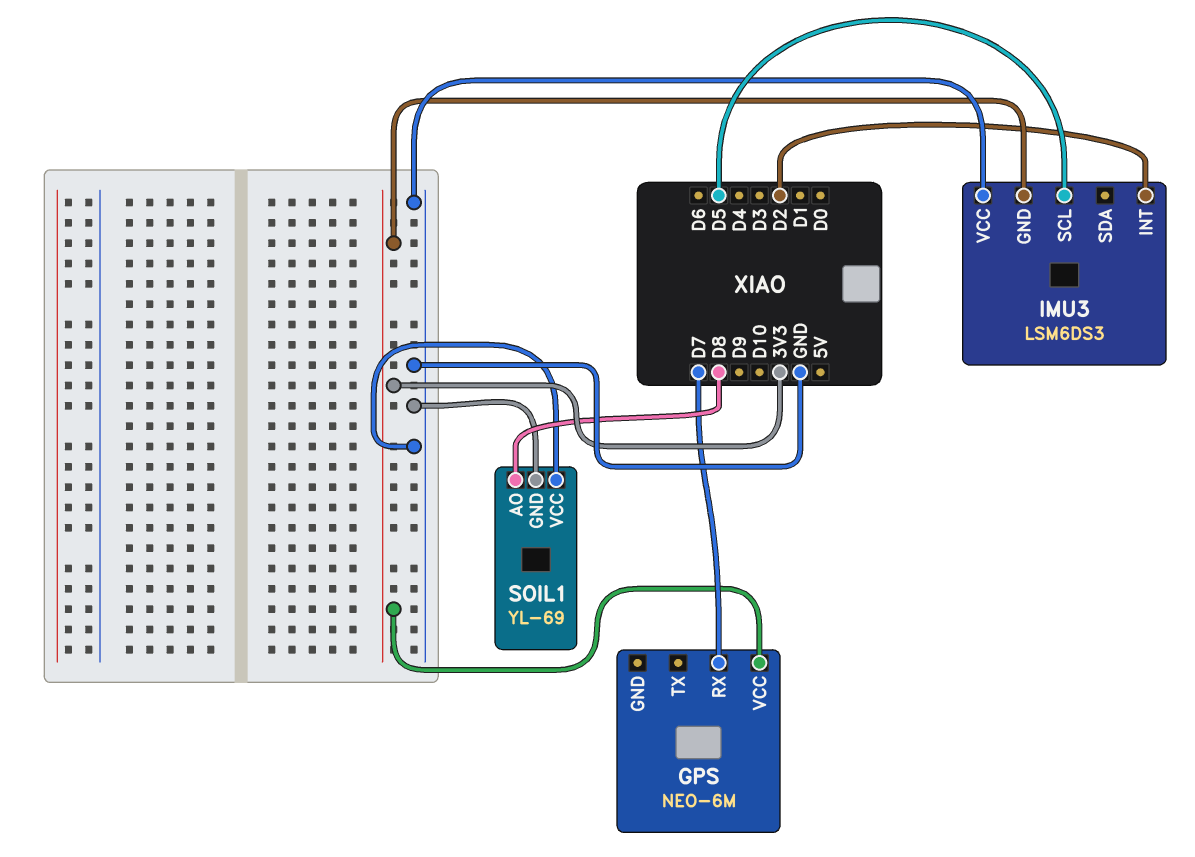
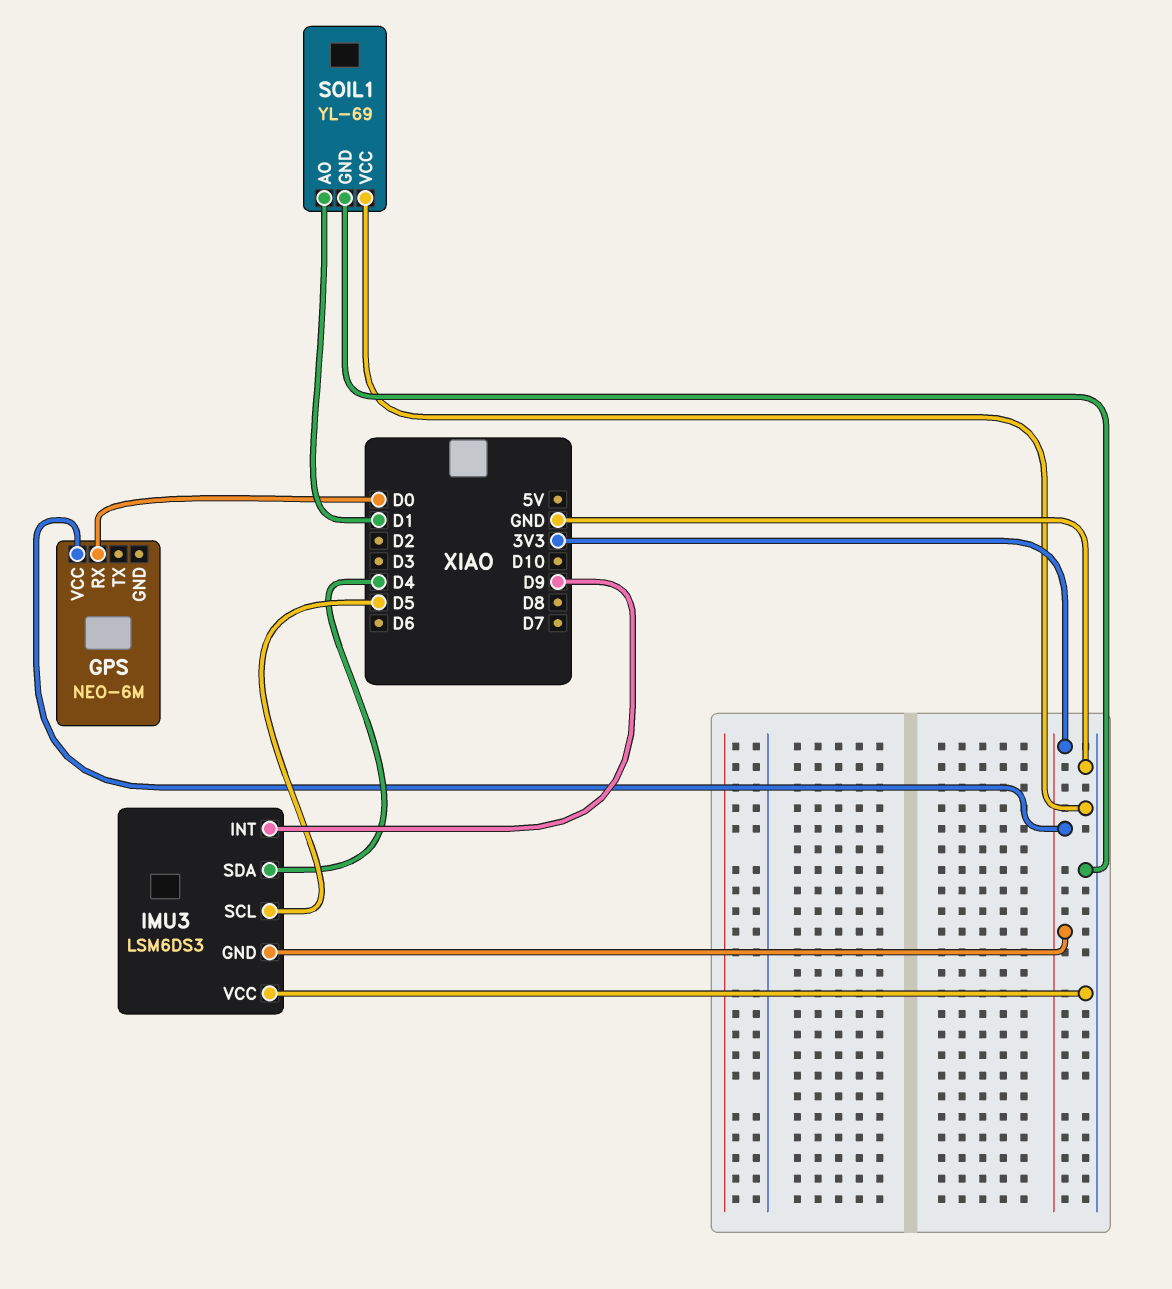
GPS pin RX: D7 -> D0
IMU3 pin INT: D2 -> D9
IMU3 pin SDA: none -> D4
SOIL1 pin AO: D8 -> D1

